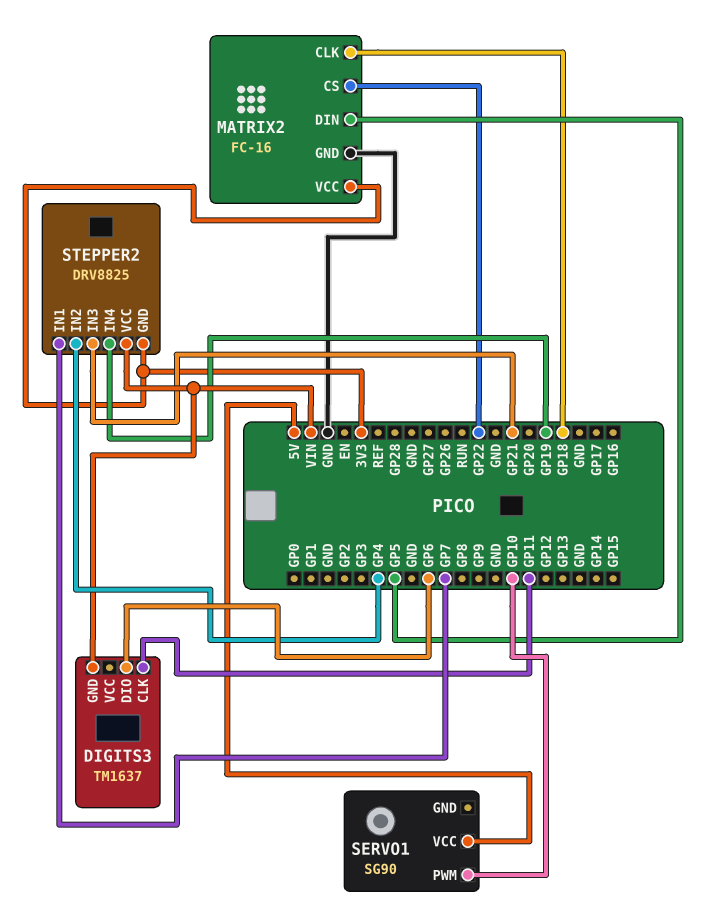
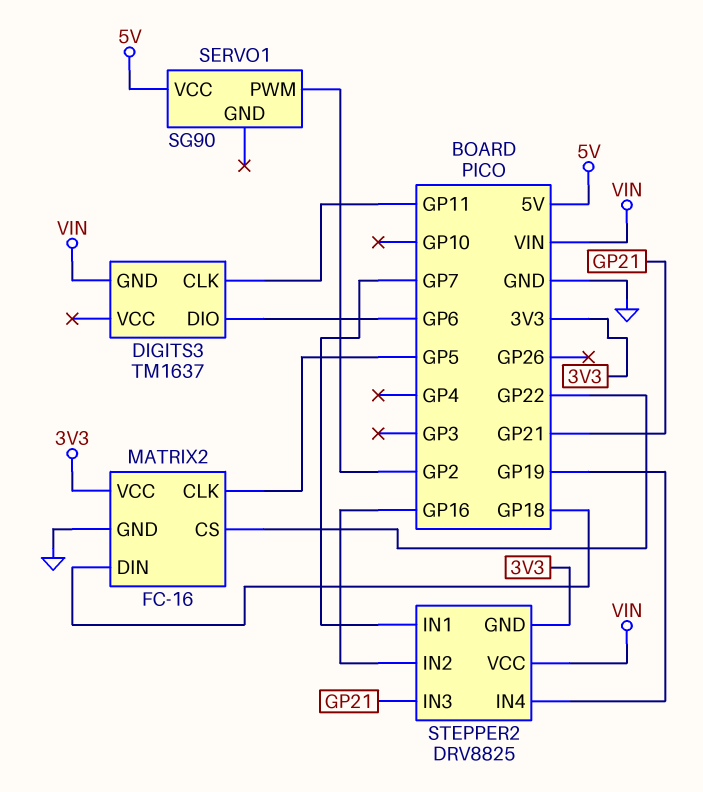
MATRIX2 pin CLK: GP18 -> GP5
MATRIX2 pin DIN: GP5 -> GP18
SERVO1 pin PWM: GP10 -> GP2
STEPPER2 pin IN2: GP4 -> GP16

